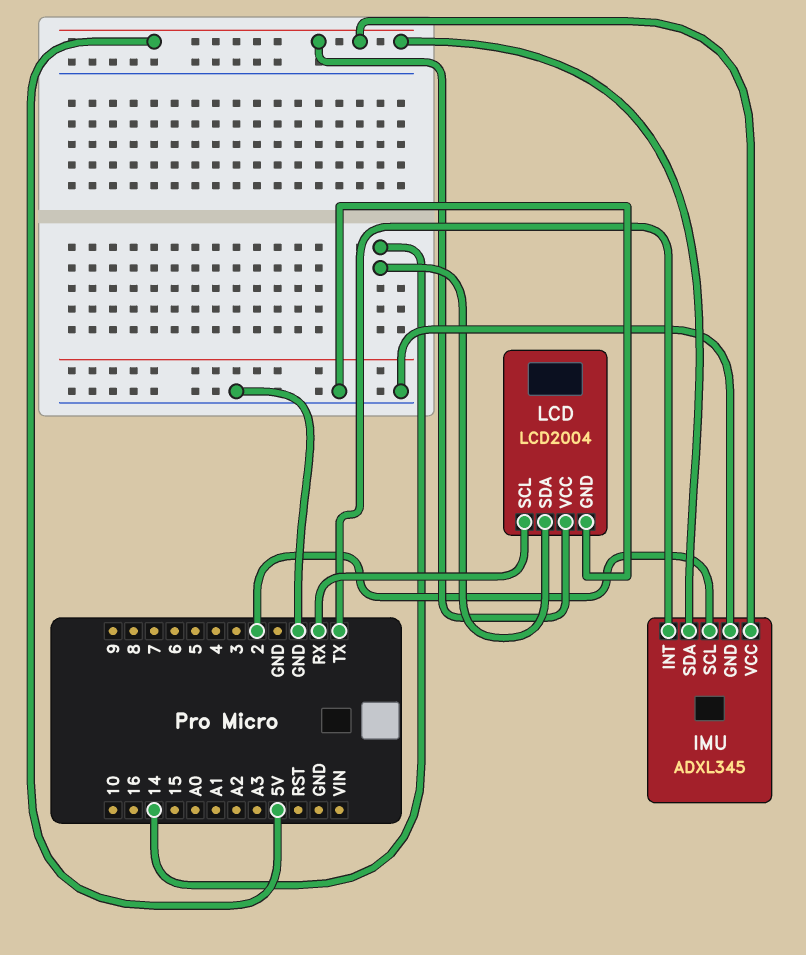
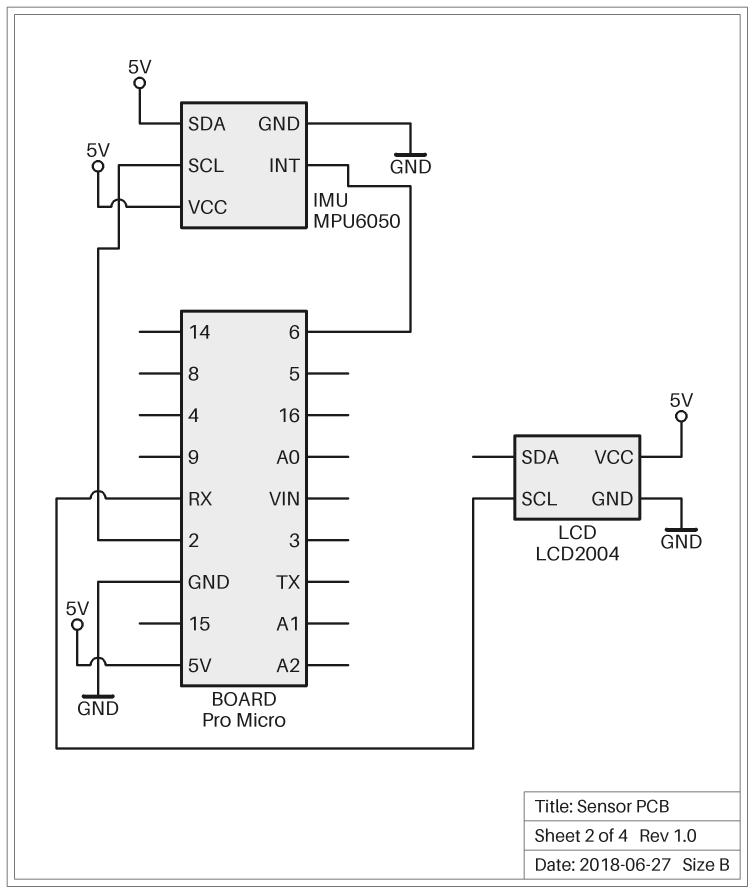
IMU: ADXL345 -> MPU6050
IMU pin INT: TX -> 6
LCD pin SDA: 14 -> none

